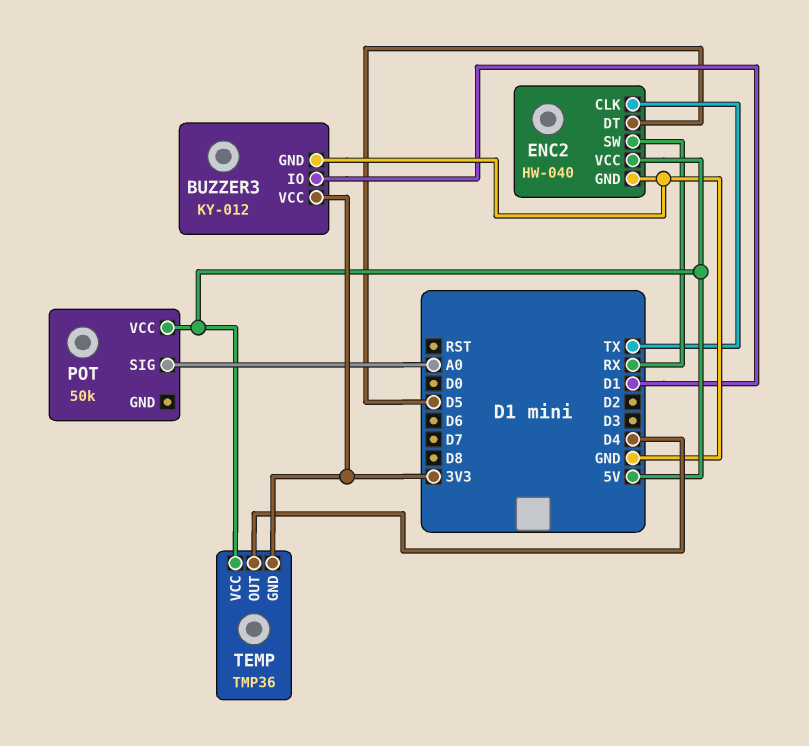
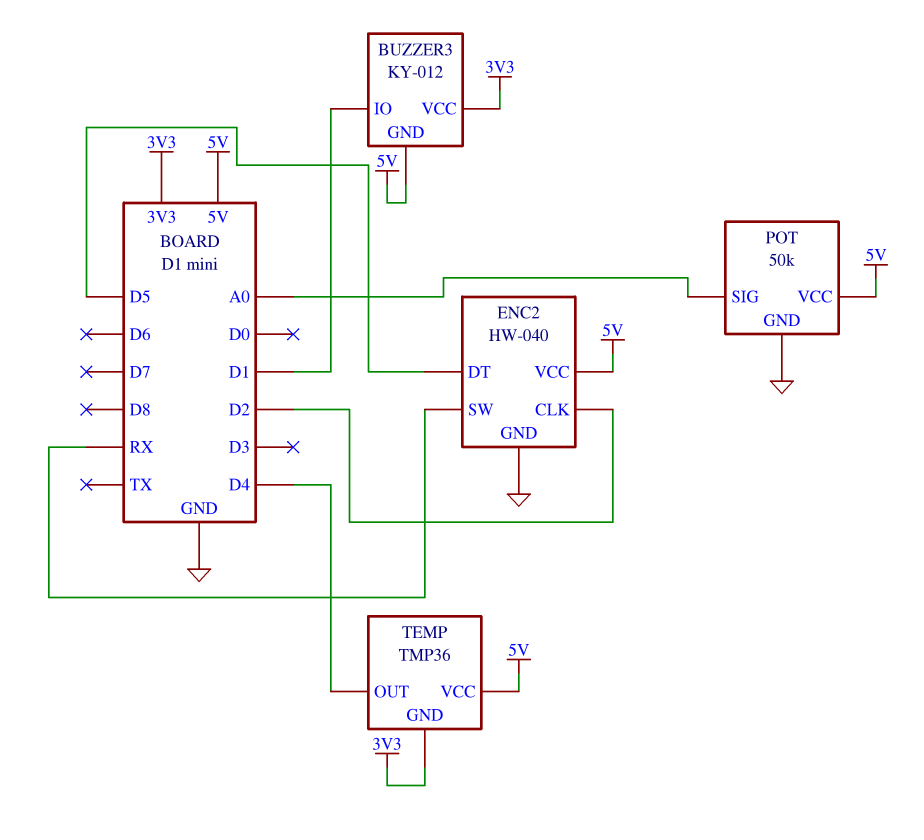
BUZZER3 pin GND: GND -> 5V
ENC2 pin CLK: TX -> D2
POT pin GND: none -> GND

